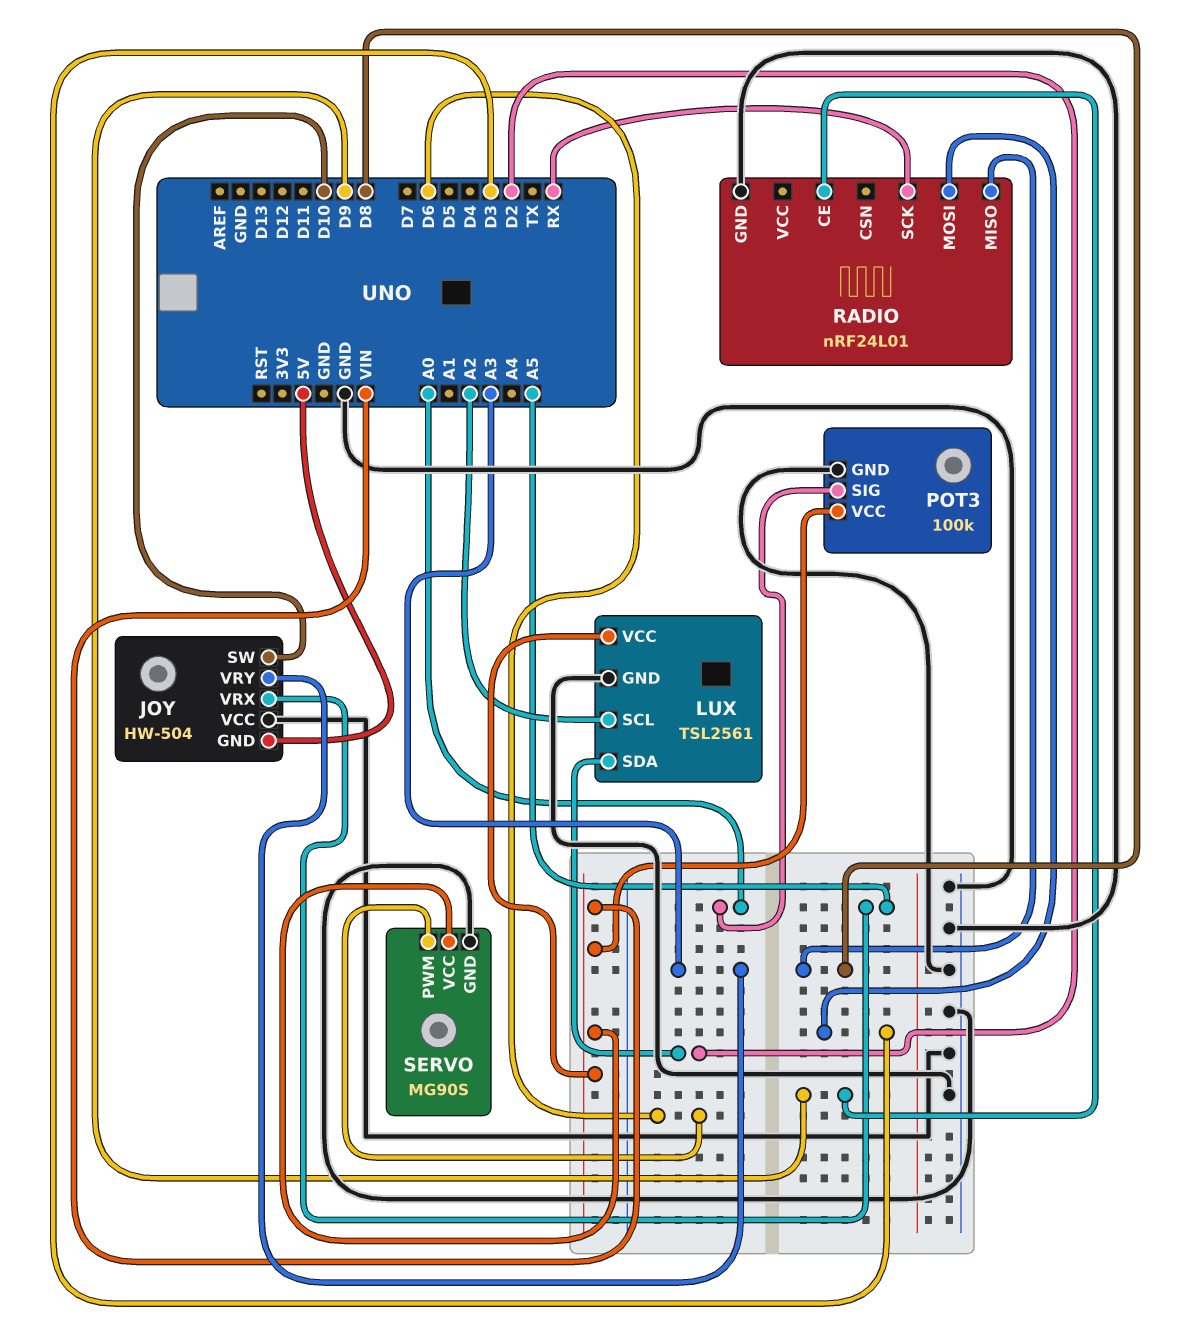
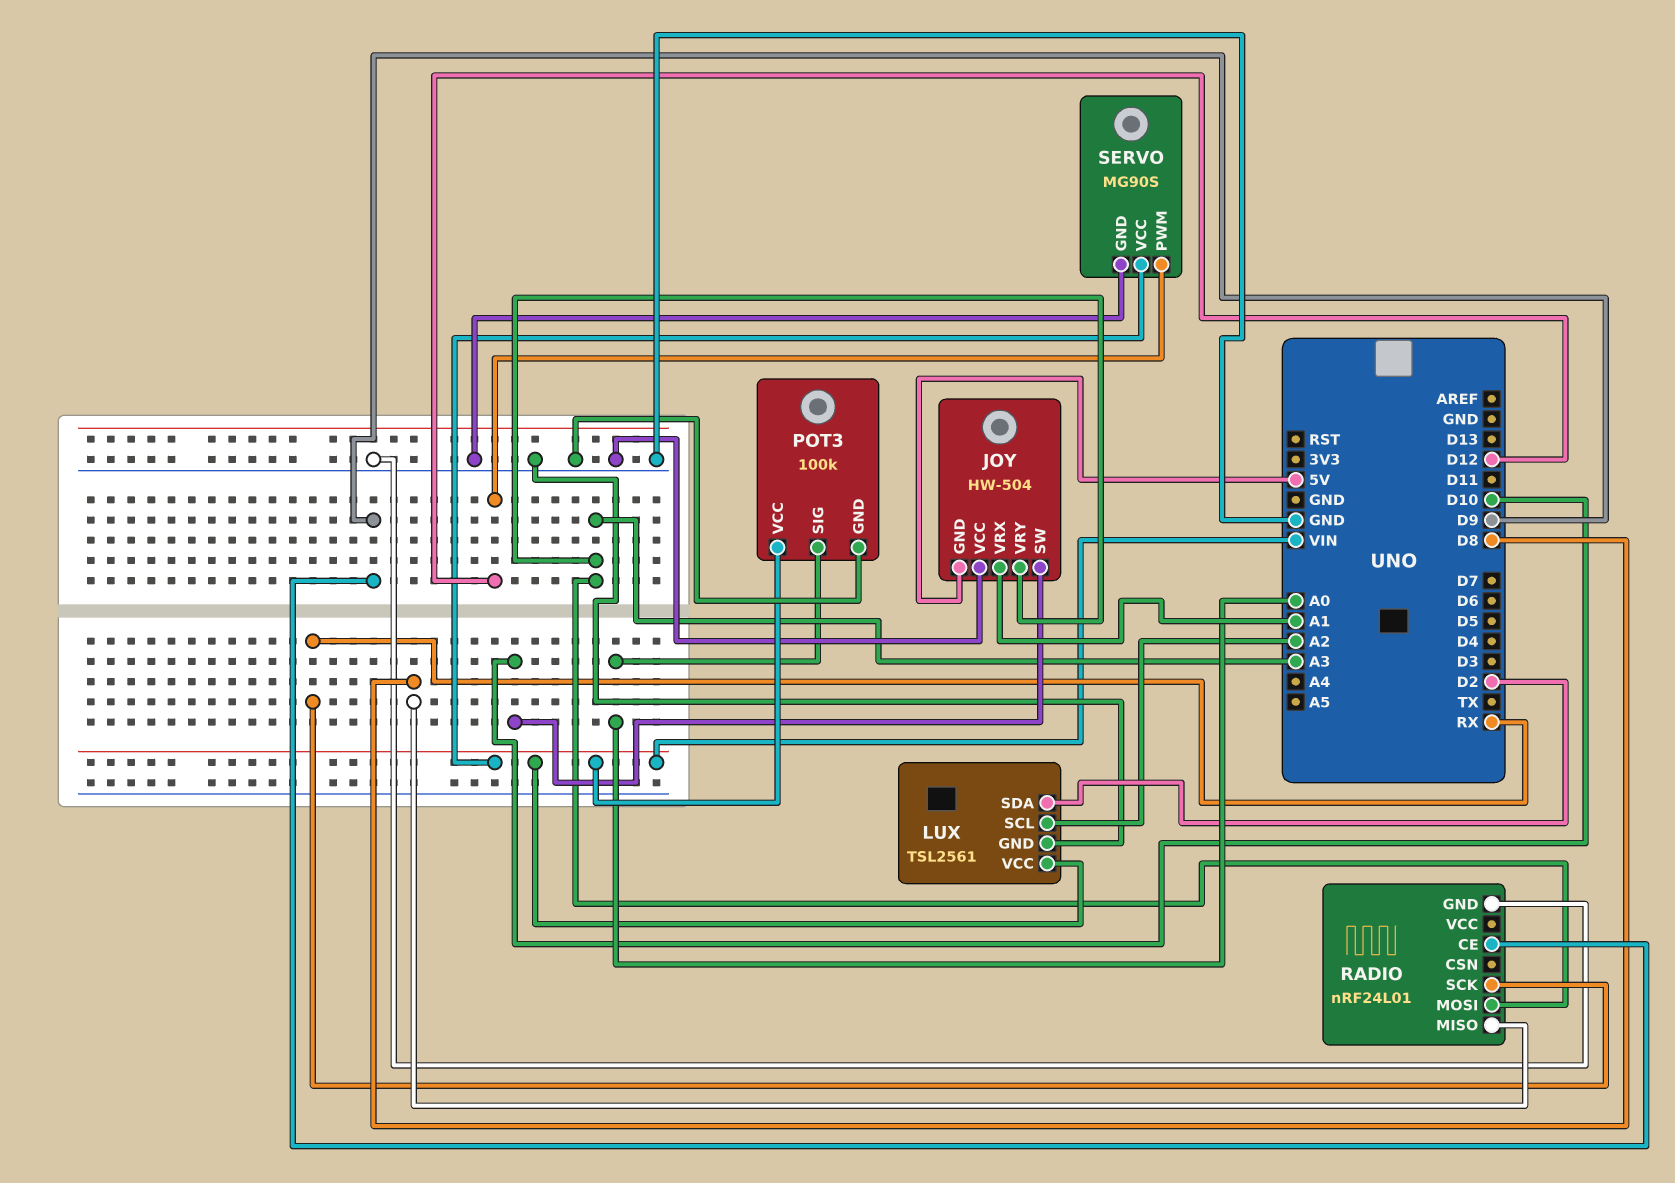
JOY pin VRX: A5 -> A1
RADIO pin MOSI: D3 -> A3
SERVO pin PWM: D6 -> D12

